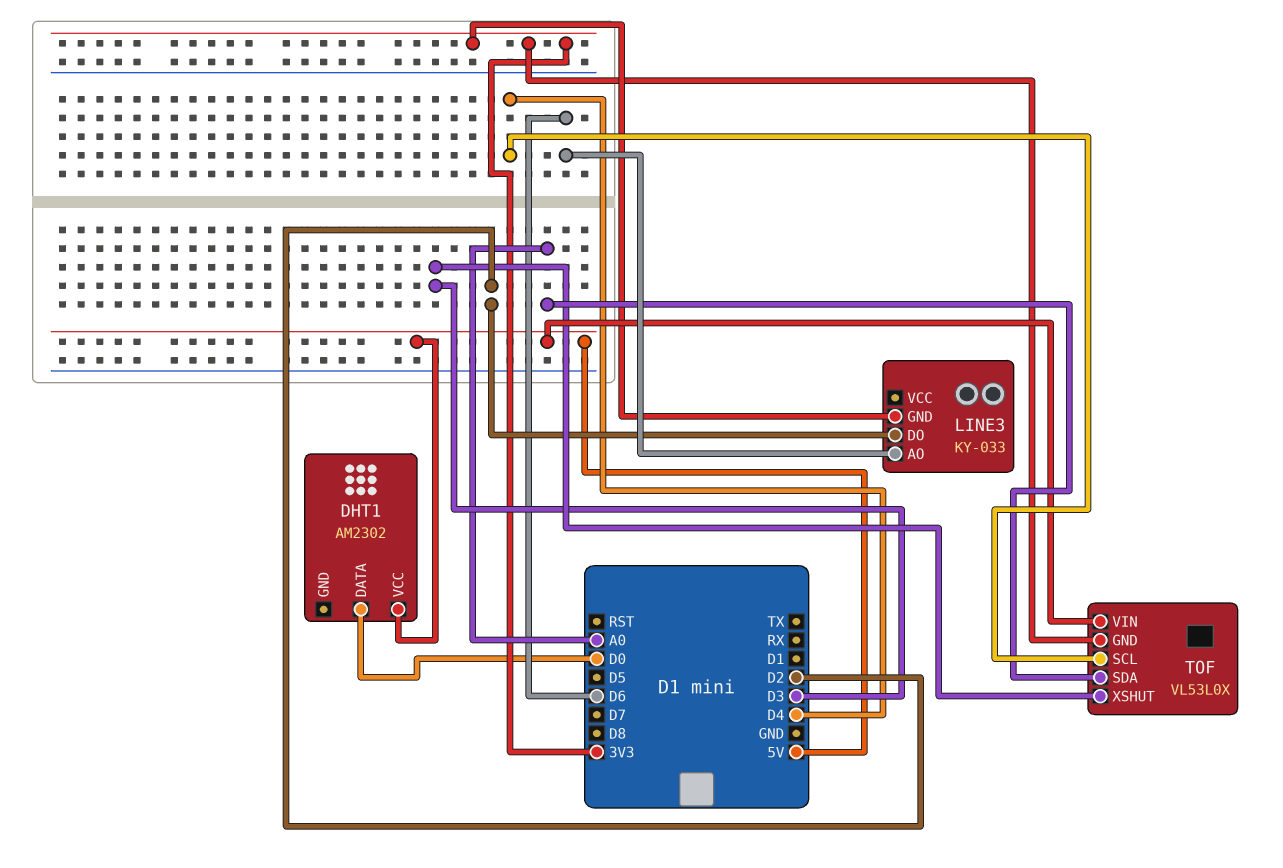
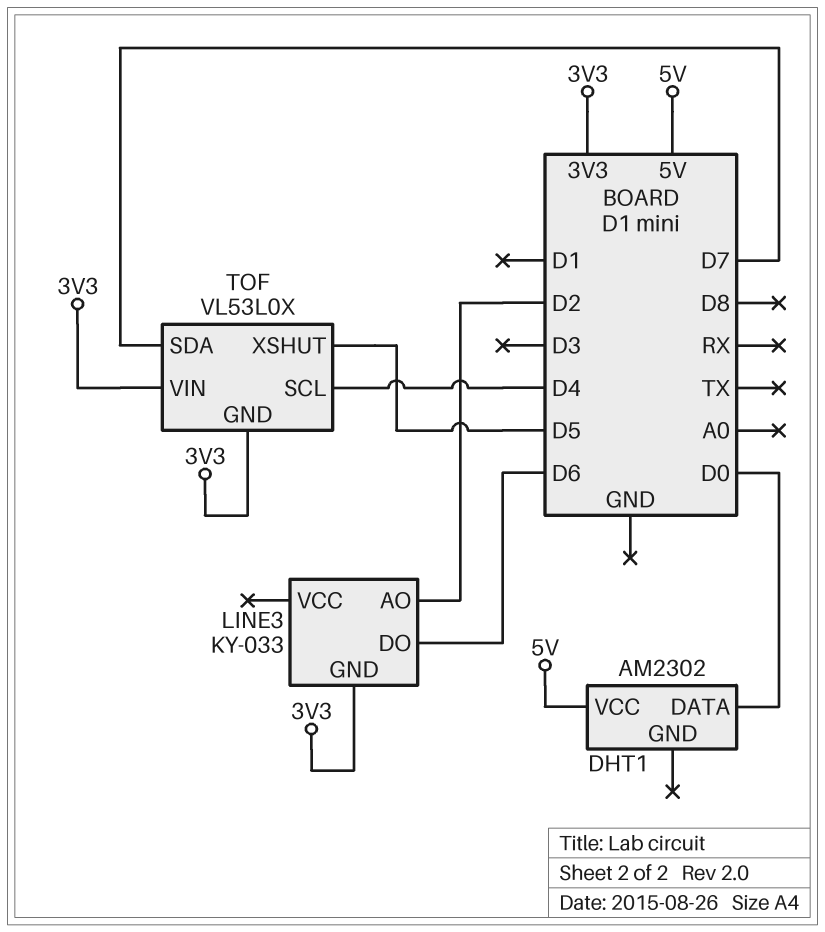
LINE3 pin AO: D6 -> D2
LINE3 pin DO: D2 -> D6
TOF pin SDA: A0 -> D7
TOF pin VIN: 5V -> 3V3
TOF pin XSHUT: D3 -> D5

